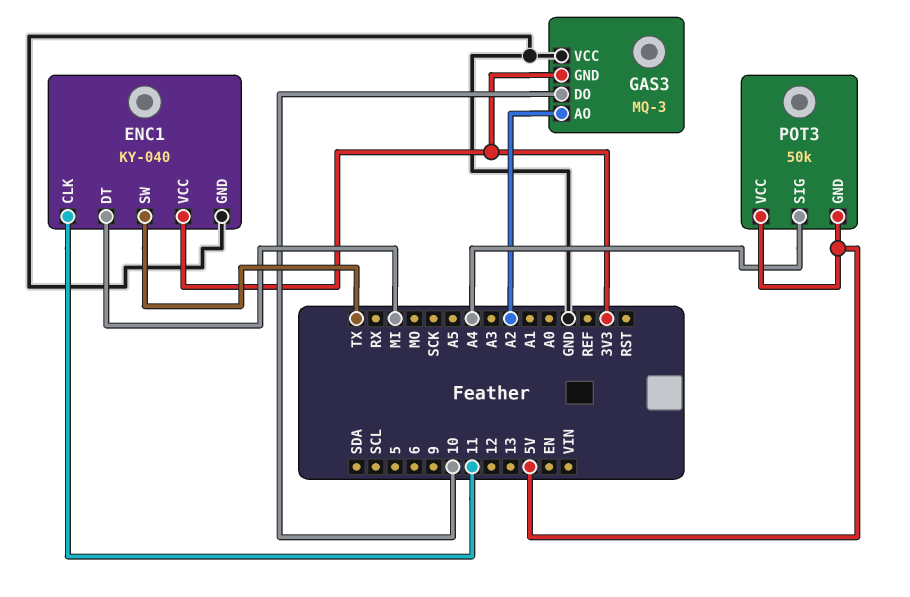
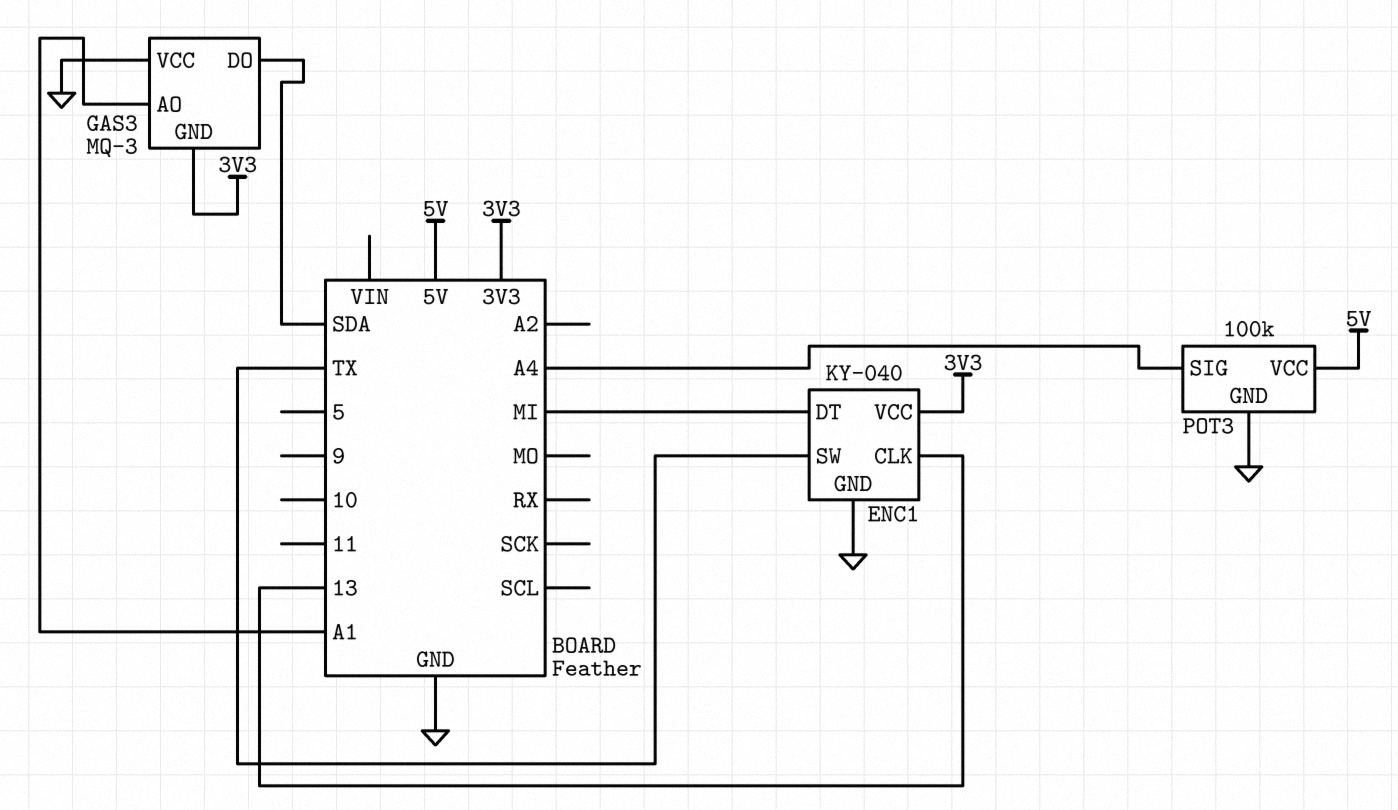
ENC1 pin CLK: 11 -> 13
GAS3 pin AO: A2 -> A1
GAS3 pin DO: 10 -> SDA
POT3: 50k -> 100k
POT3 pin GND: 5V -> GND

